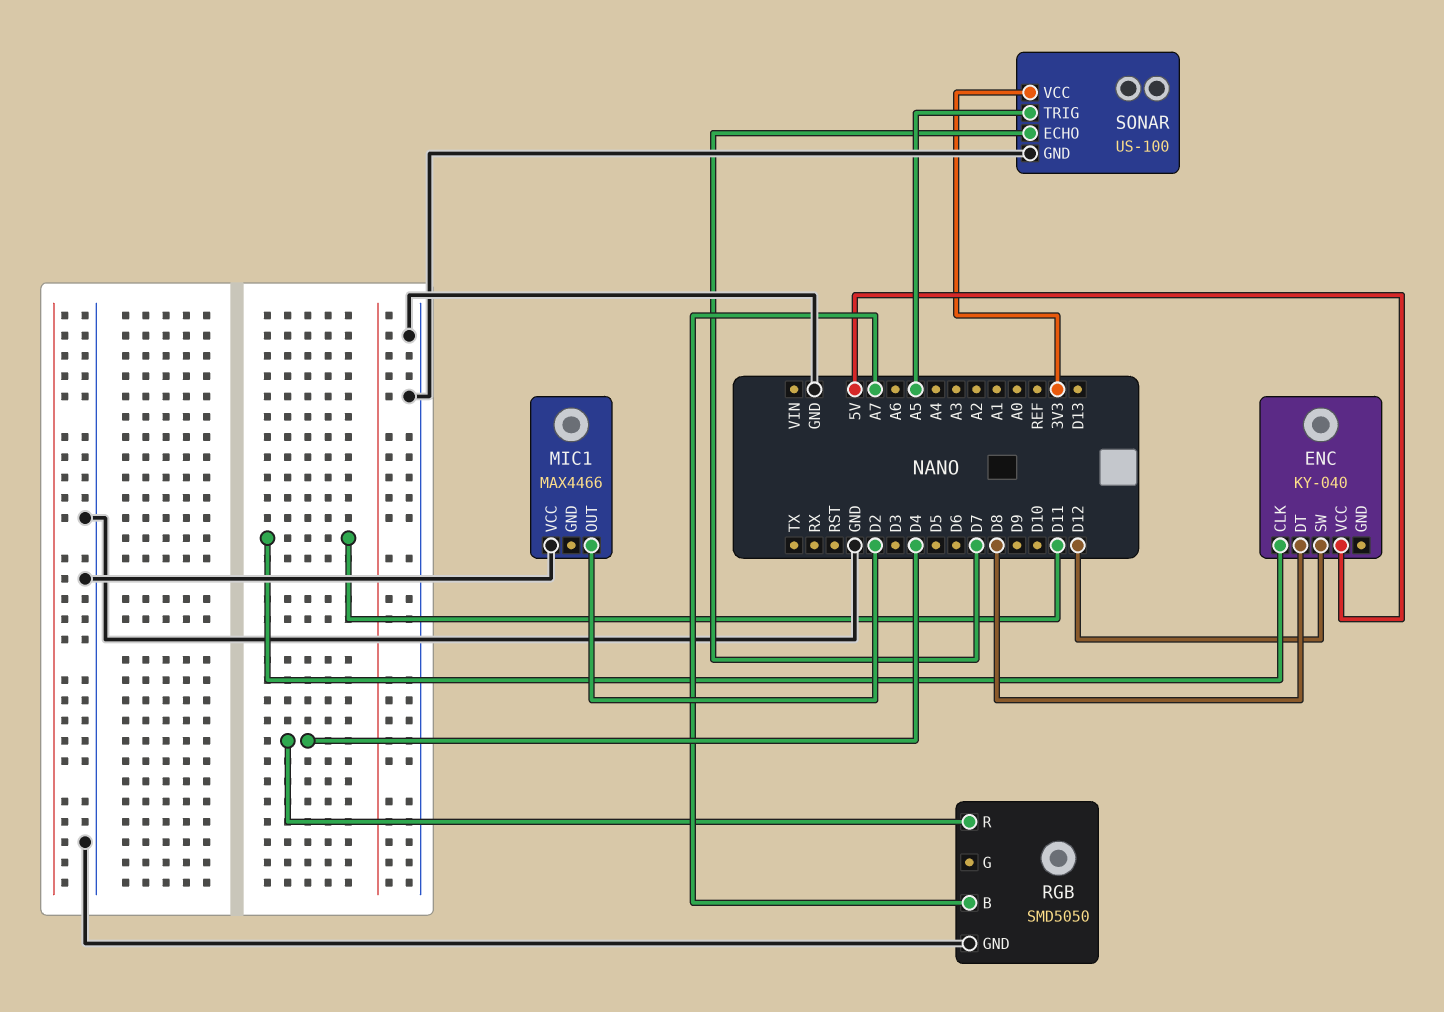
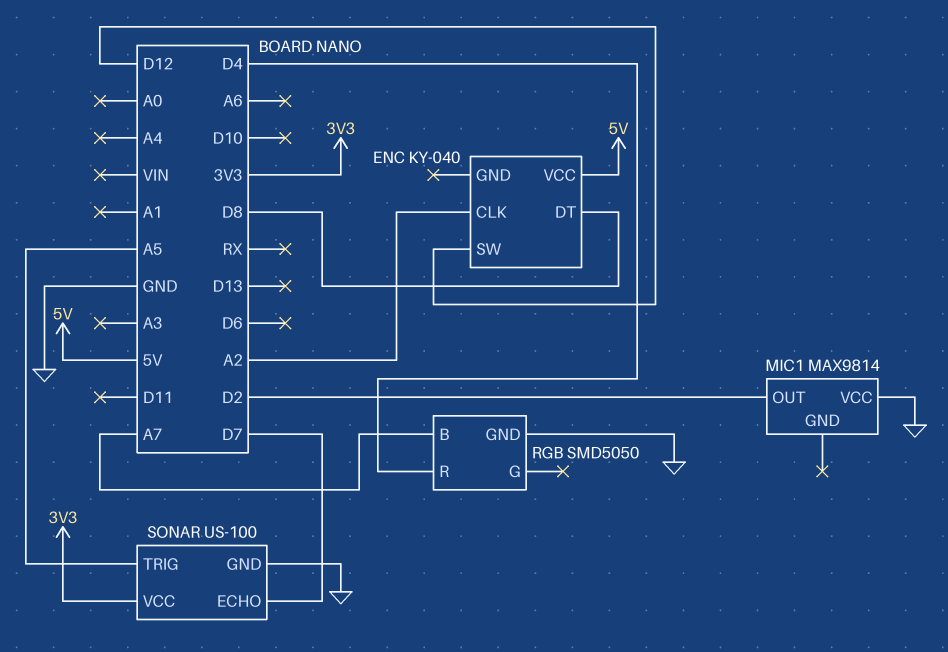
ENC pin CLK: D11 -> A2
MIC1: MAX4466 -> MAX9814

